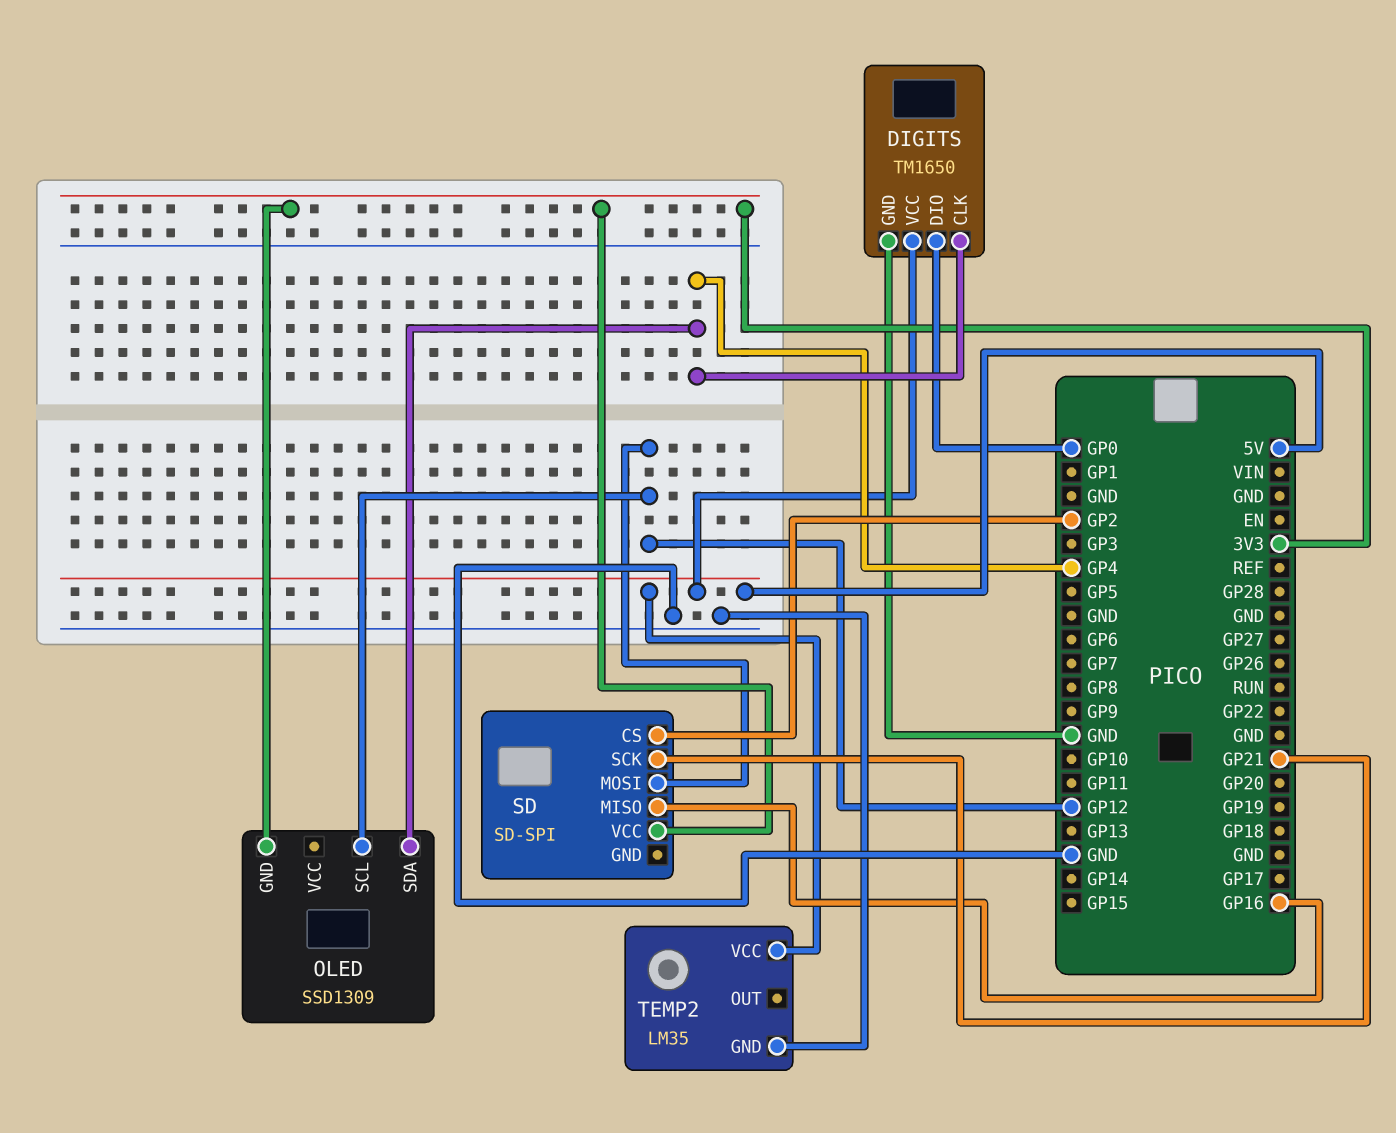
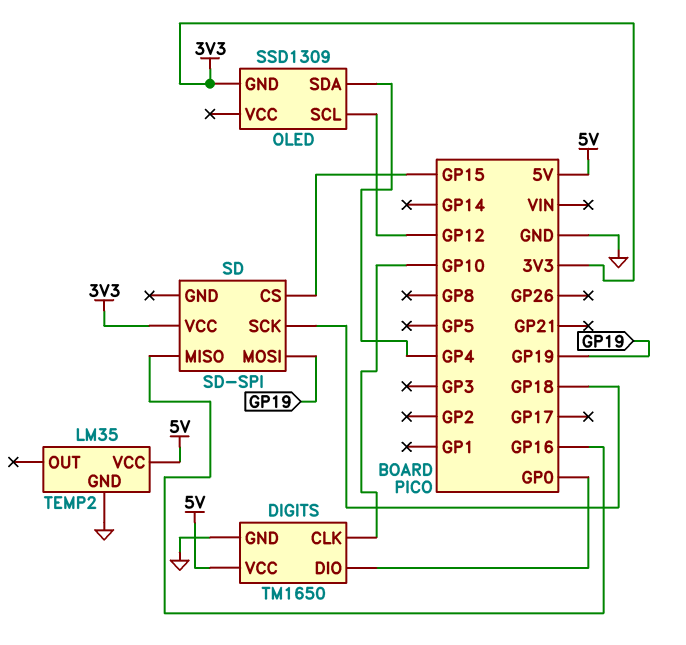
DIGITS pin CLK: GP4 -> GP10
SD pin CS: GP2 -> GP15
SD pin MOSI: GP12 -> GP19
SD pin SCK: GP21 -> GP18

